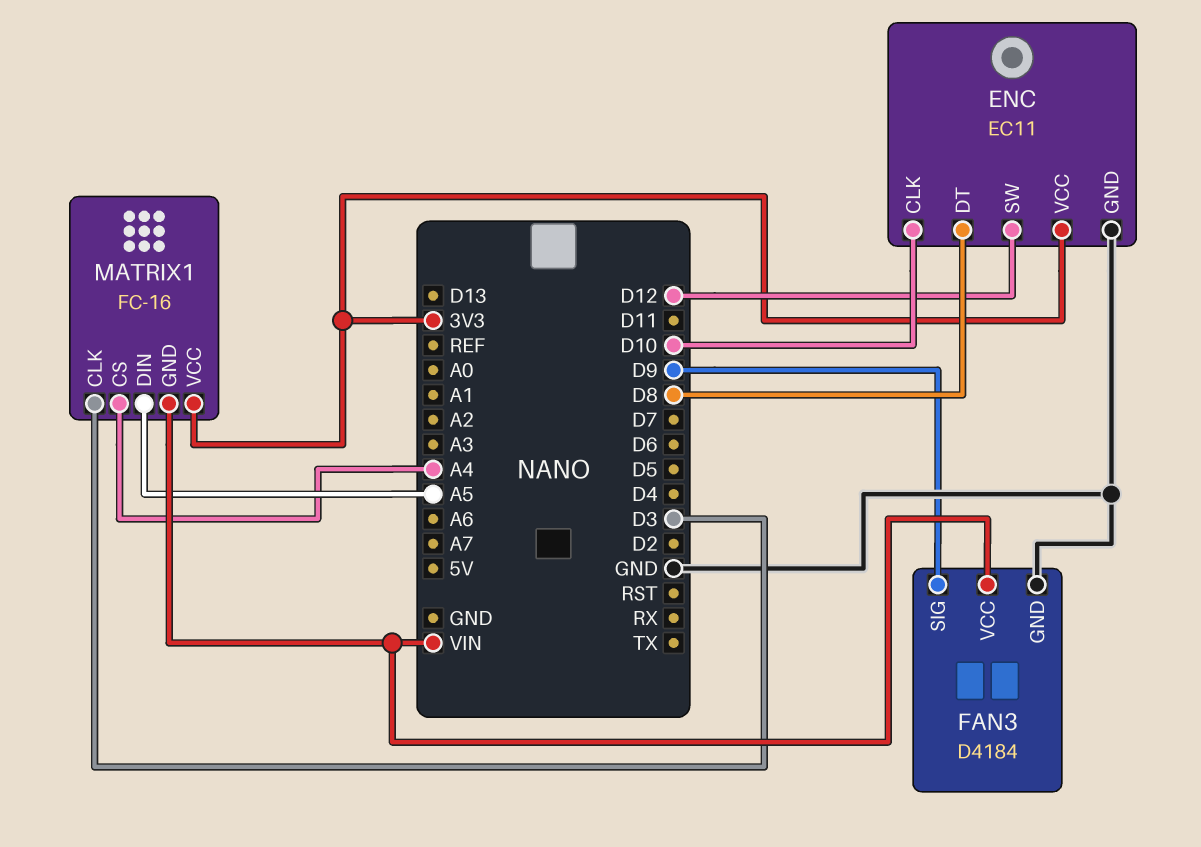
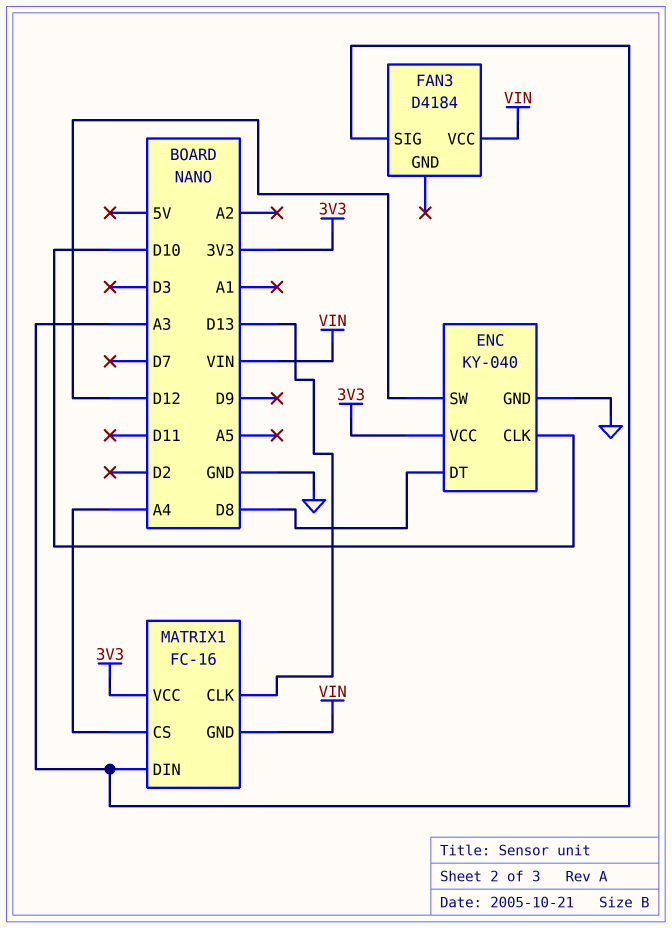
ENC: EC11 -> KY-040
FAN3 pin GND: GND -> none
FAN3 pin SIG: D9 -> A3
MATRIX1 pin CLK: D3 -> D13
MATRIX1 pin DIN: A5 -> A3

